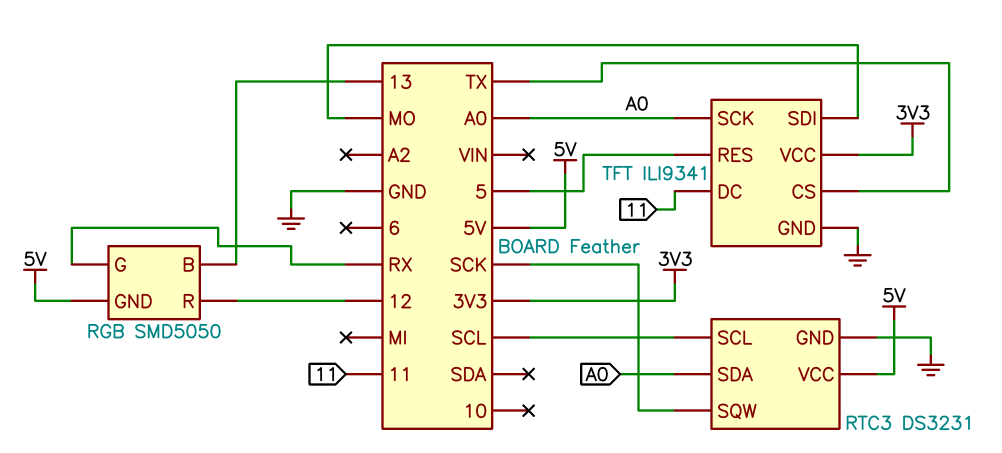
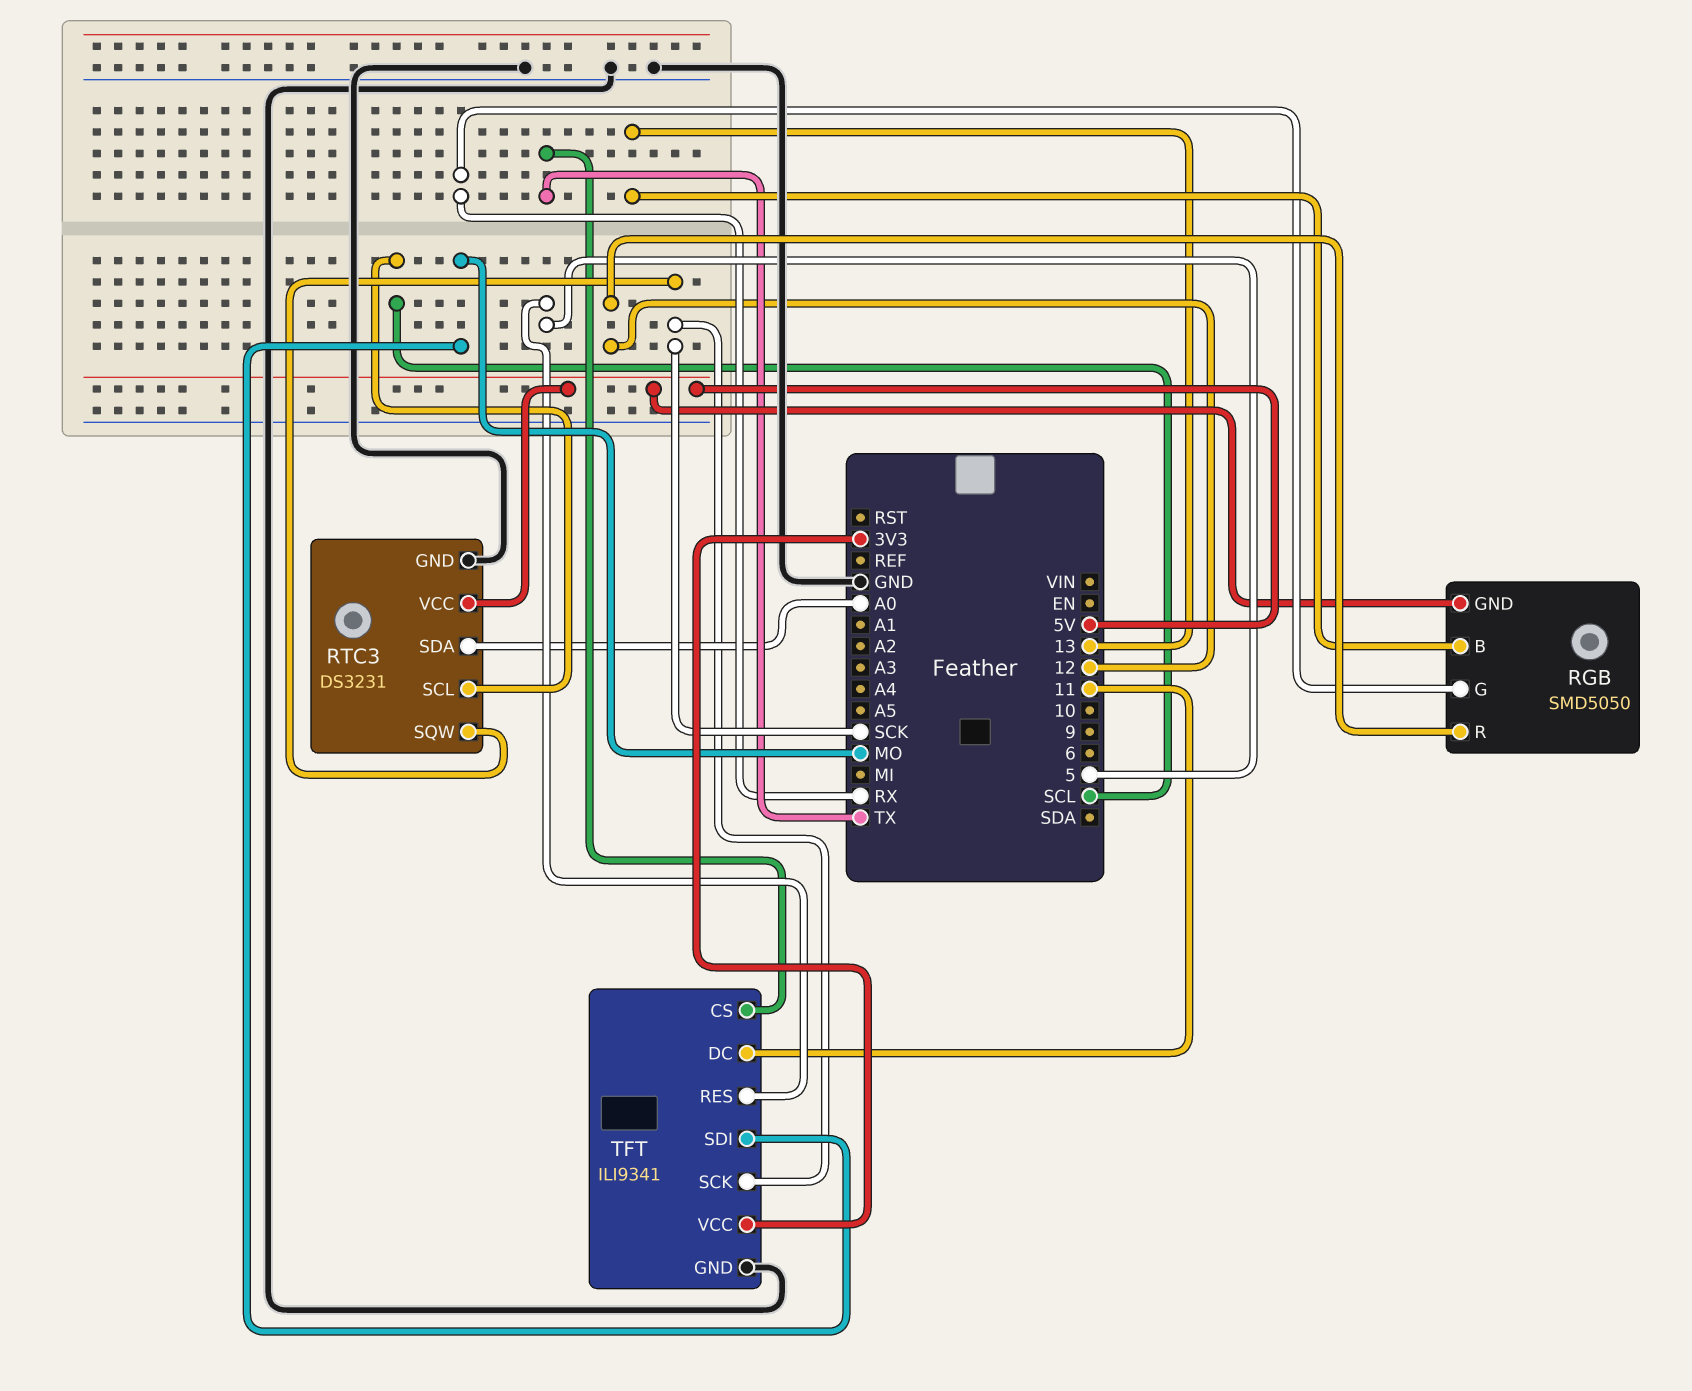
TFT pin SCK: A0 -> SCK

